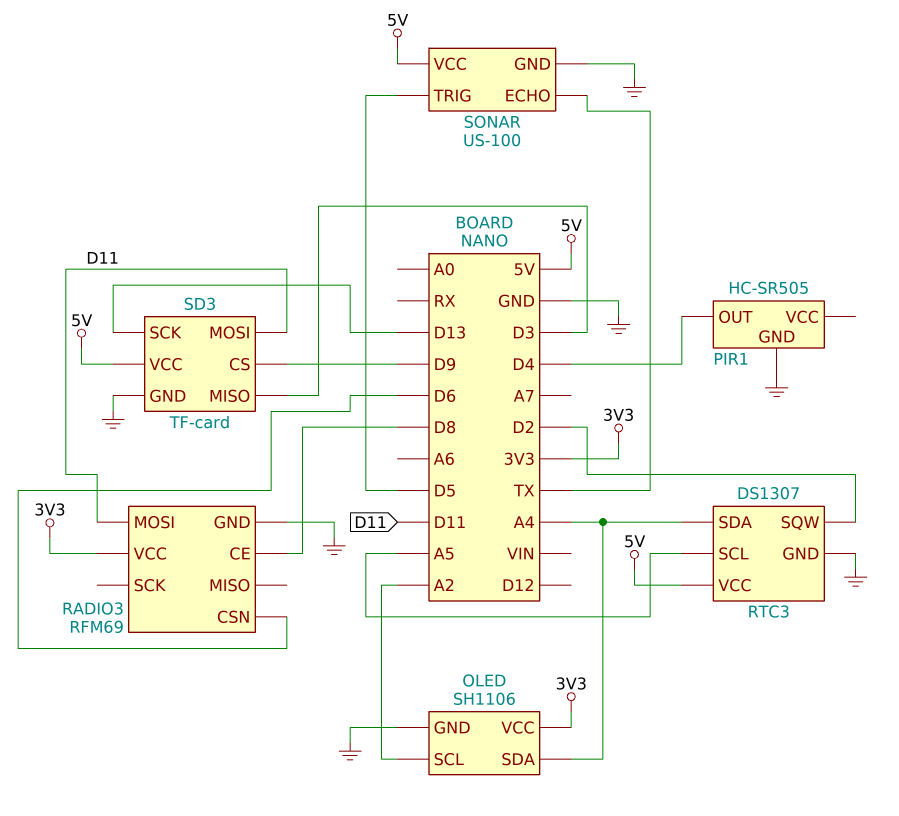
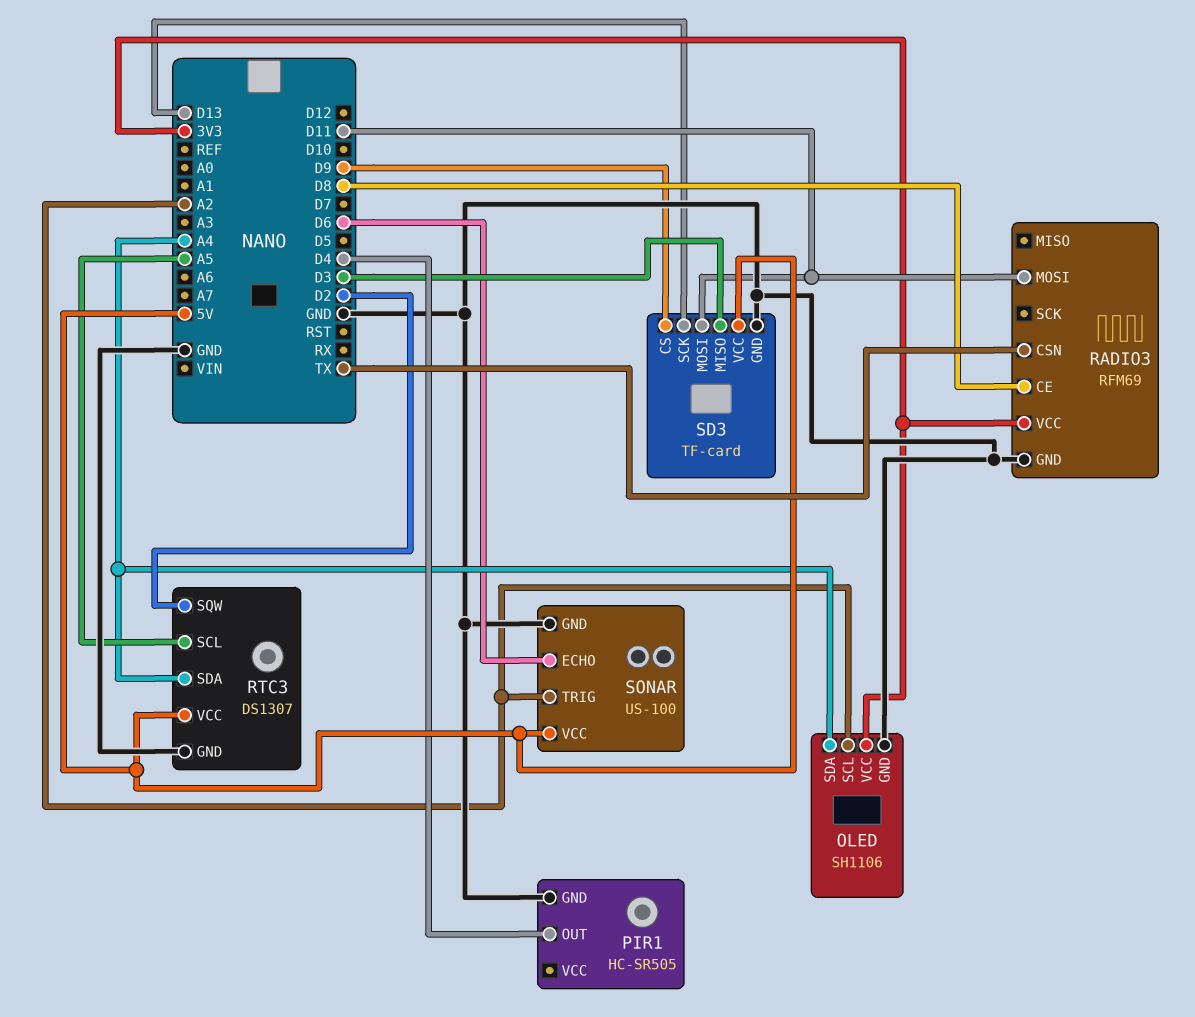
RADIO3 pin CSN: D6 -> TX
SONAR pin ECHO: TX -> D6
SONAR pin TRIG: D5 -> A2

